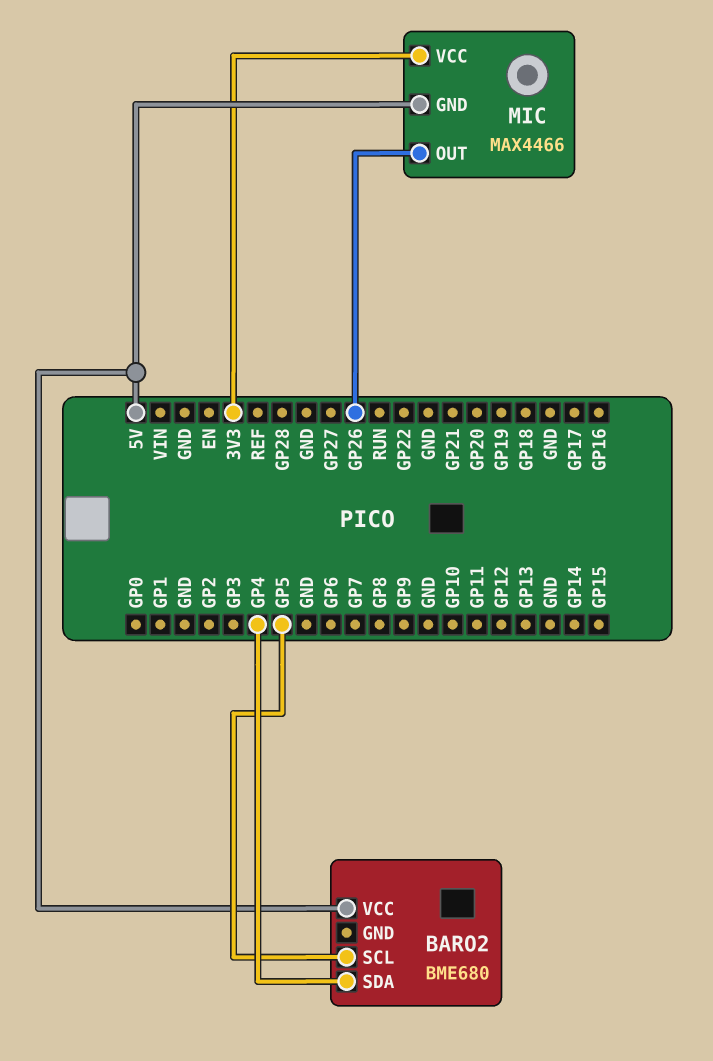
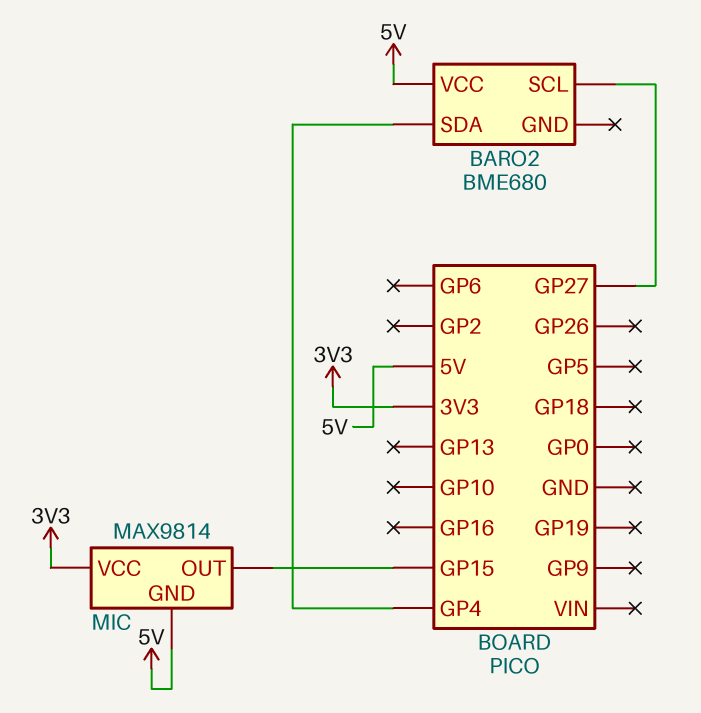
BARO2 pin SCL: GP5 -> GP27
MIC: MAX4466 -> MAX9814
MIC pin OUT: GP26 -> GP15

